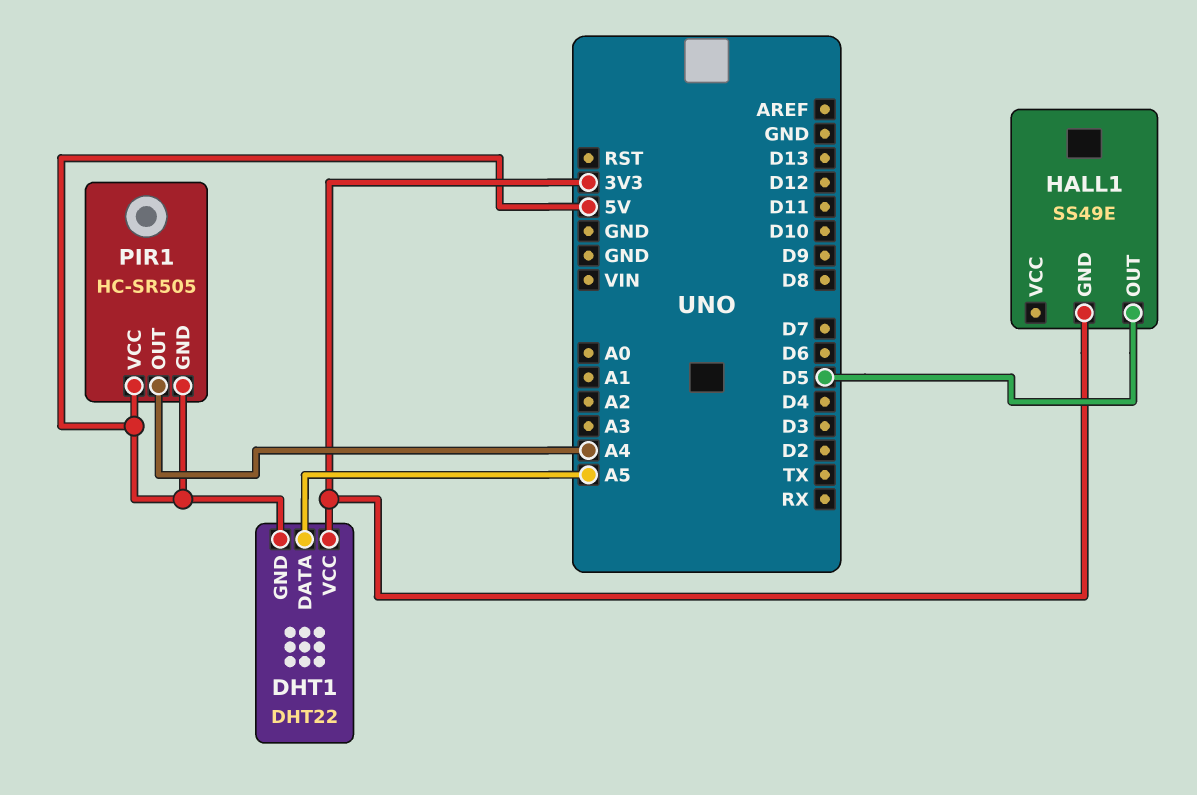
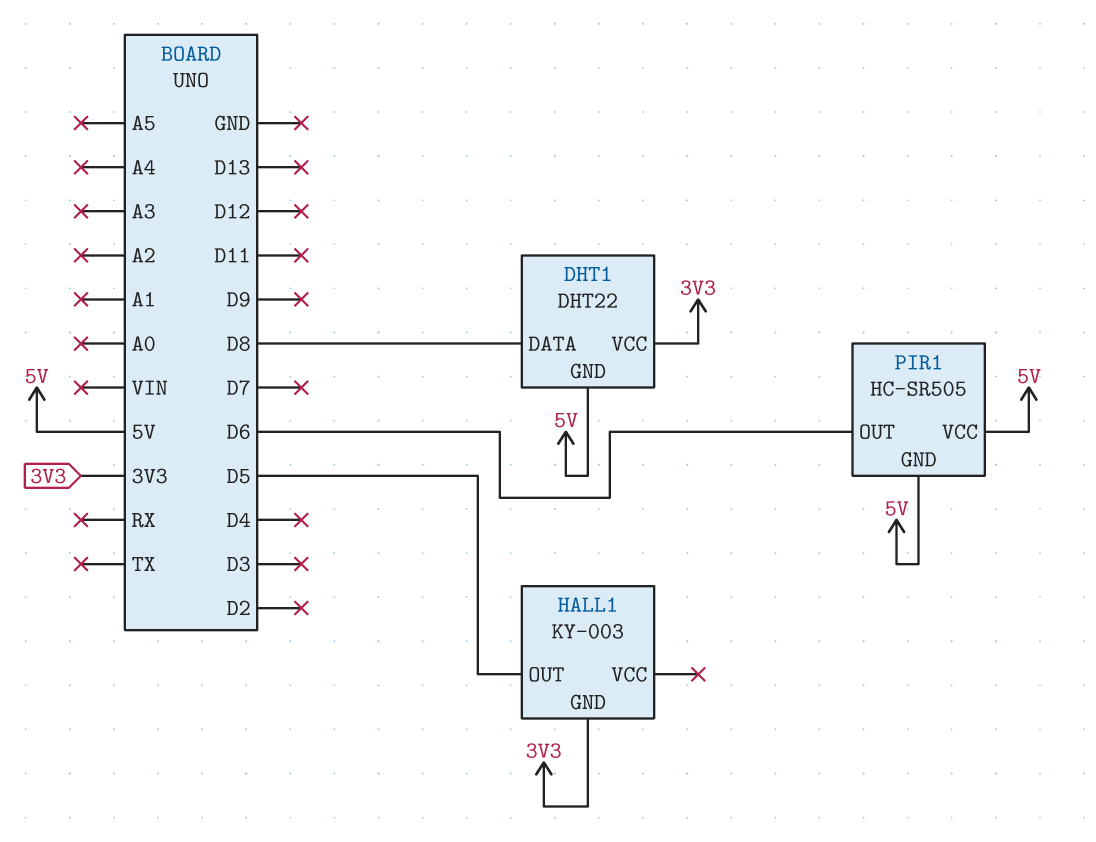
DHT1 pin DATA: A5 -> D8
HALL1: SS49E -> KY-003
PIR1 pin OUT: A4 -> D6

